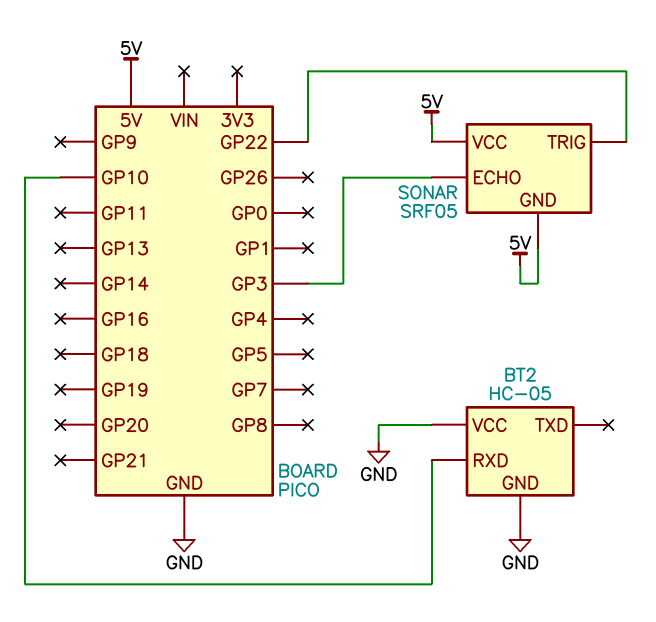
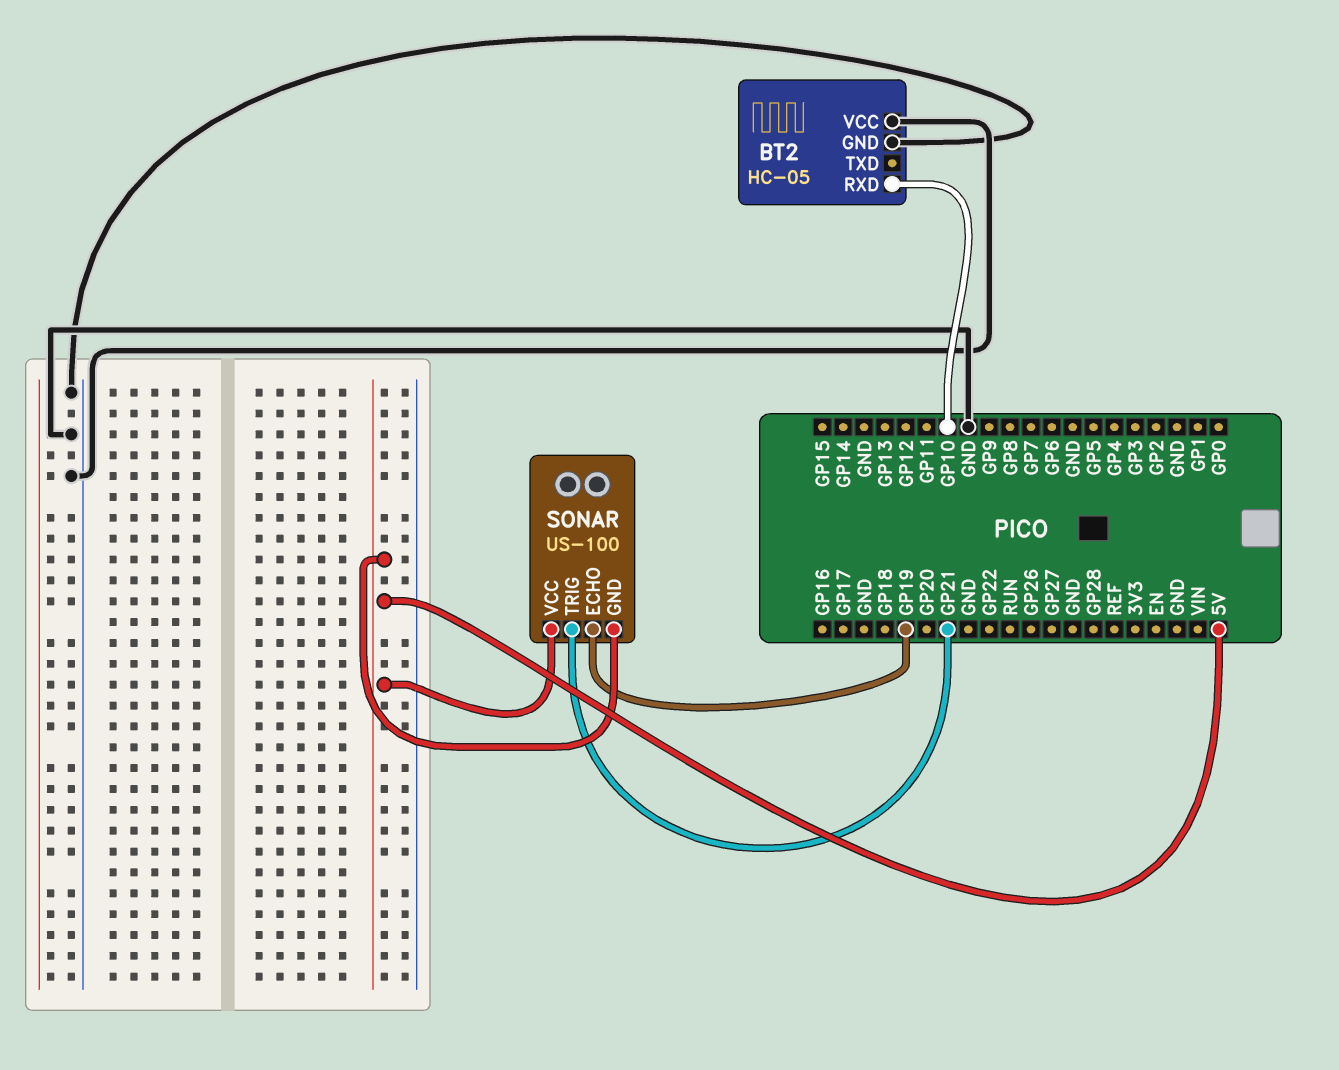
SONAR: SRF05 -> US-100
SONAR pin ECHO: GP3 -> GP19
SONAR pin TRIG: GP22 -> GP21

